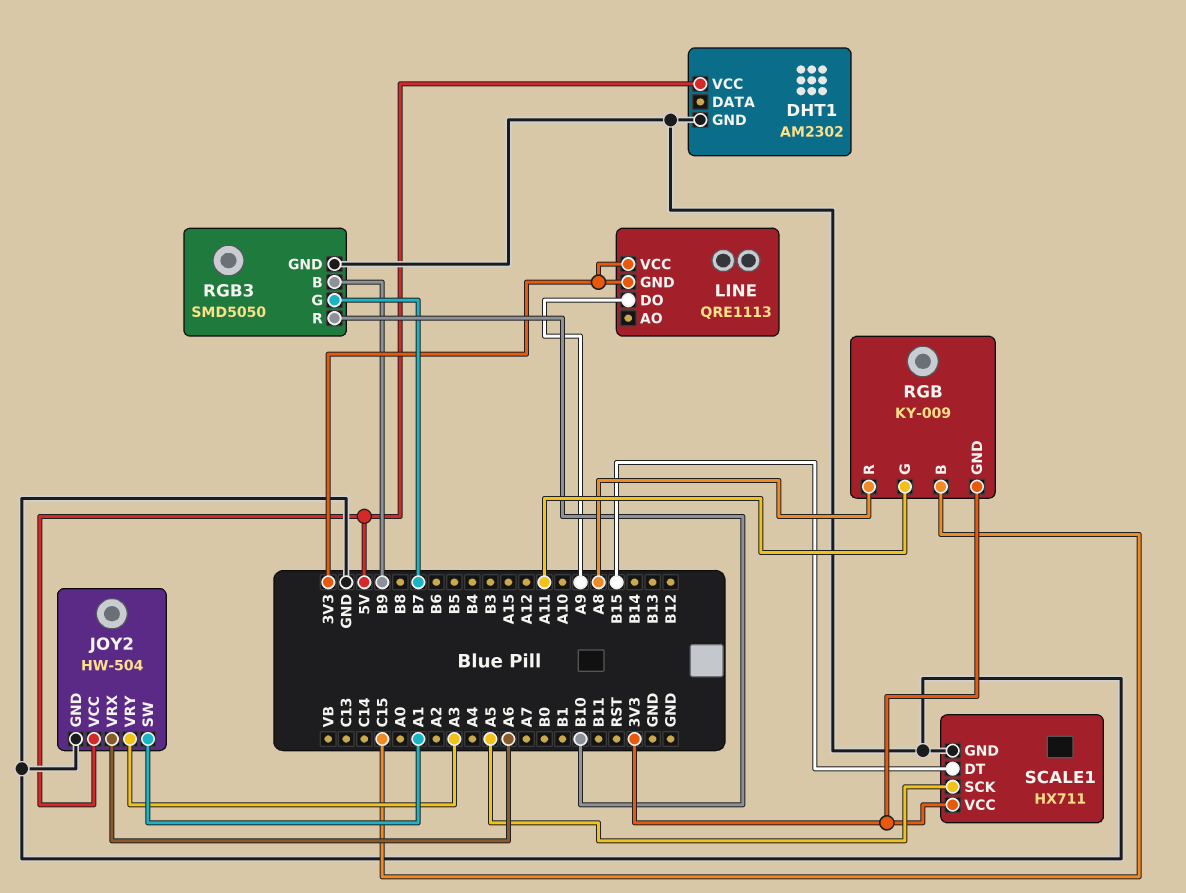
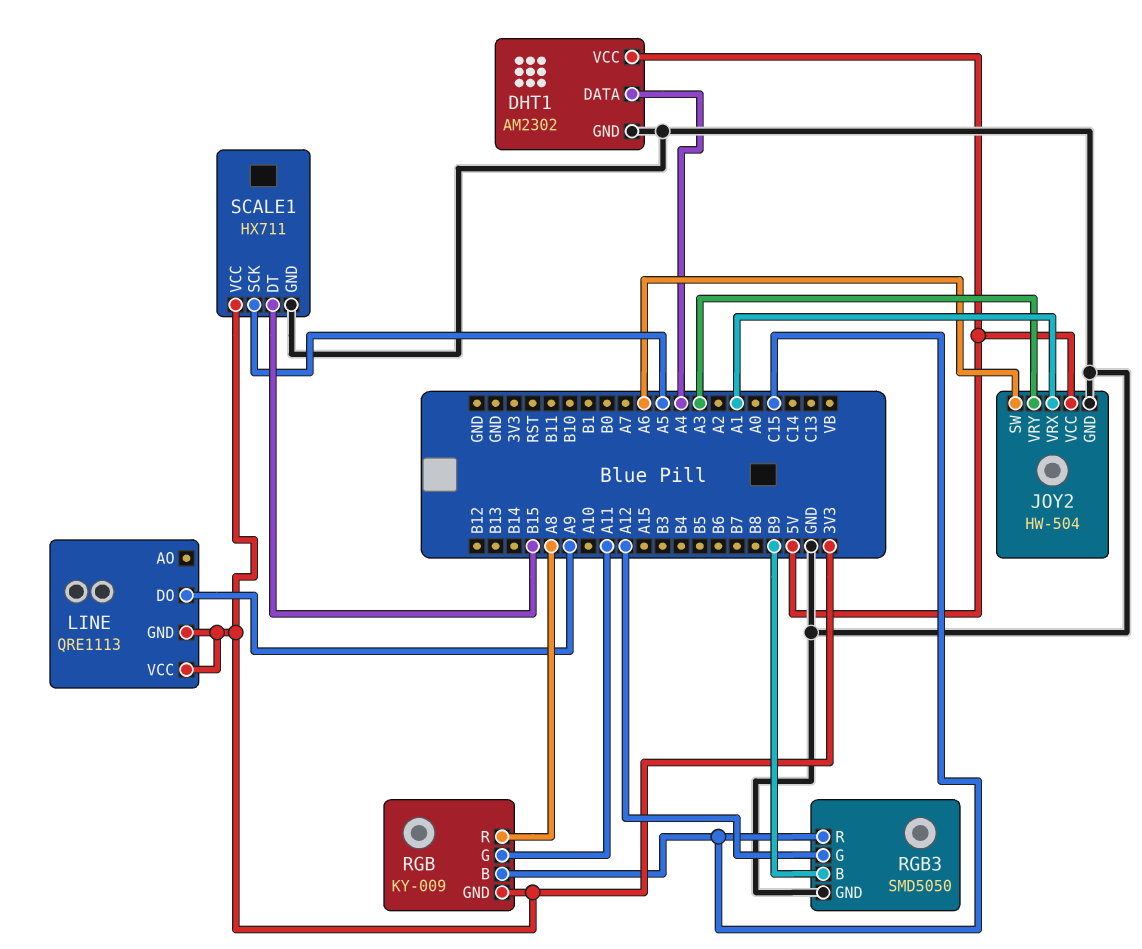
DHT1 pin DATA: none -> A4
JOY2 pin SW: A1 -> A6
JOY2 pin VRX: A6 -> A1
RGB3 pin G: B7 -> A12
RGB3 pin R: B10 -> C15

